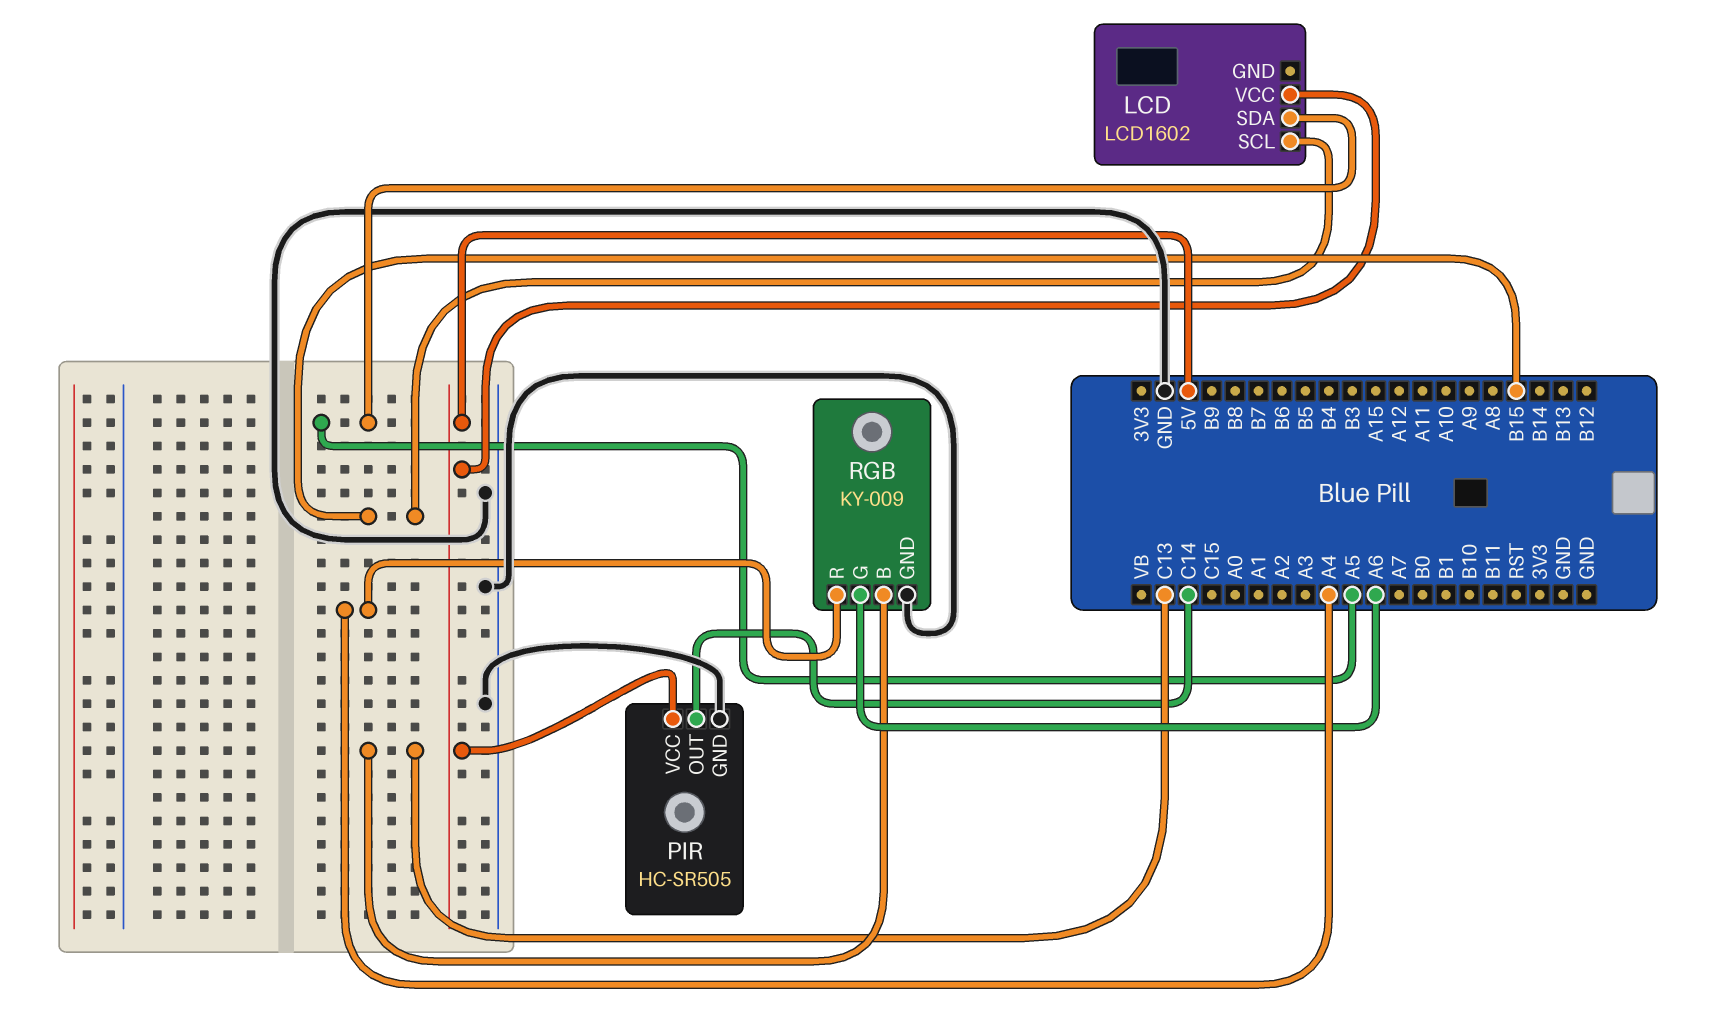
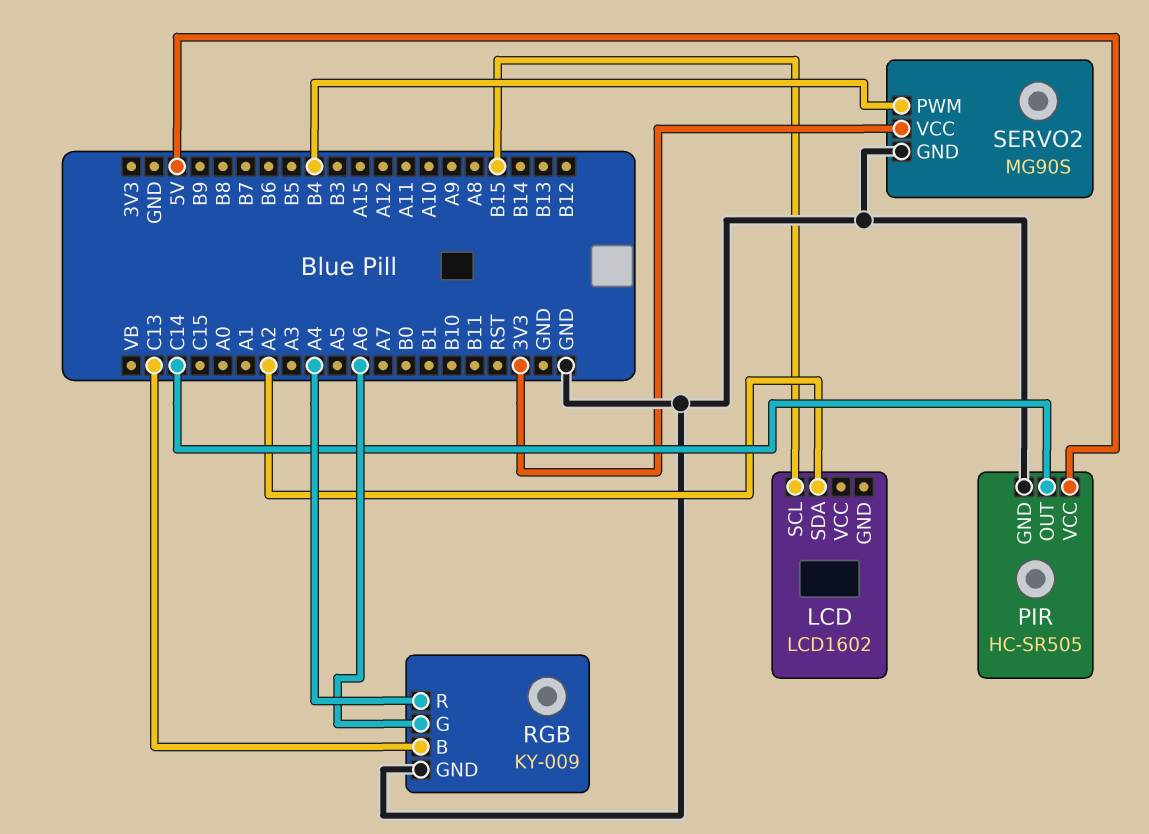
LCD pin SDA: A5 -> A2
LCD pin VCC: 5V -> none
SERVO2: none -> MG90S
SERVO2 pin GND: none -> GND
SERVO2 pin PWM: none -> B4
SERVO2 pin VCC: none -> 3V3

